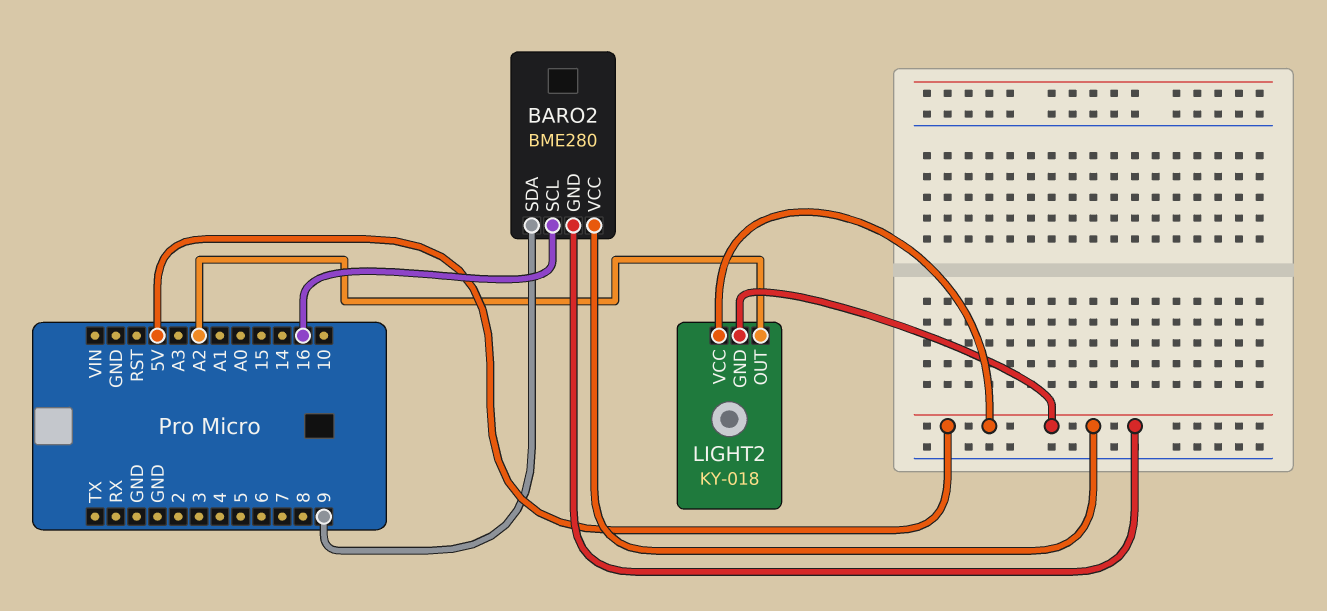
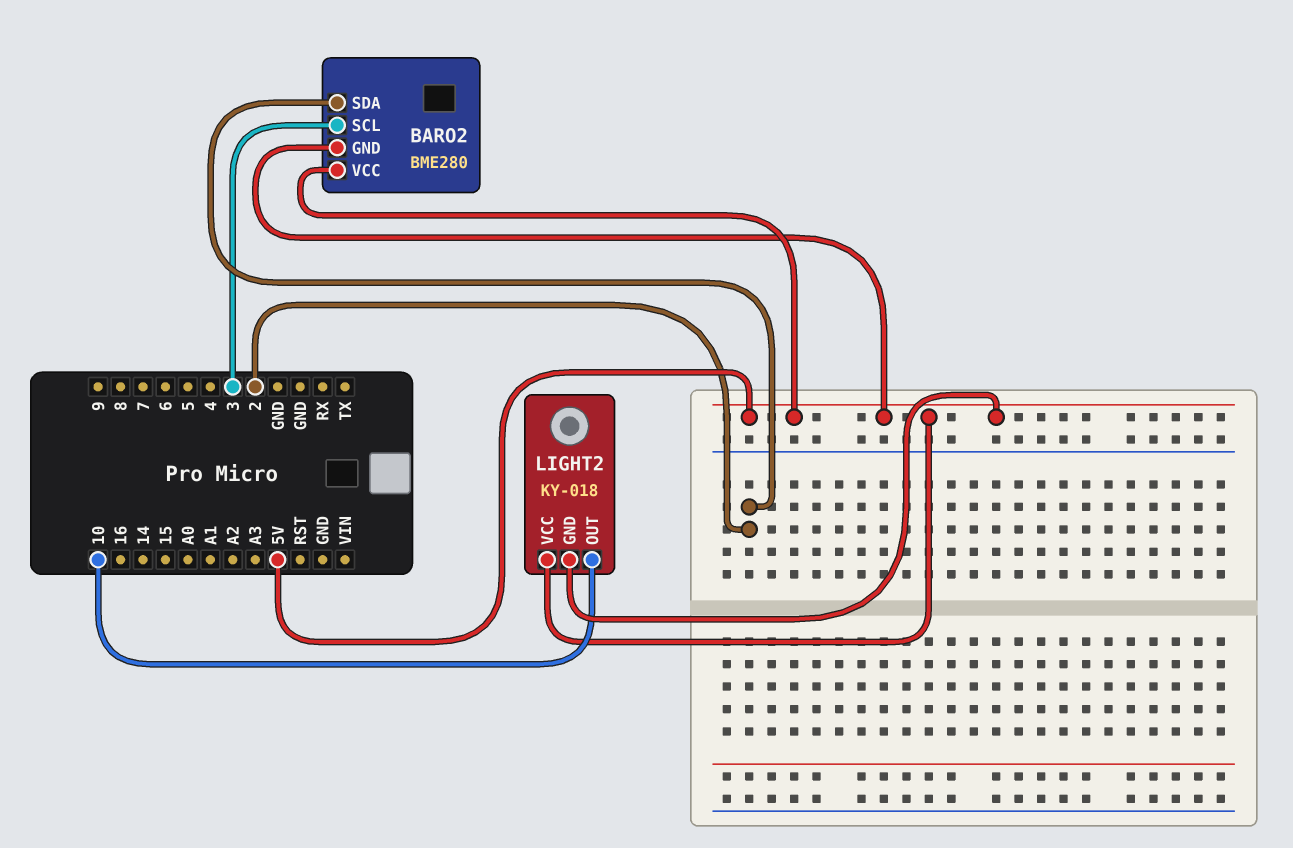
BARO2 pin SCL: 16 -> 3
BARO2 pin SDA: 9 -> 2
LIGHT2 pin OUT: A2 -> 10

